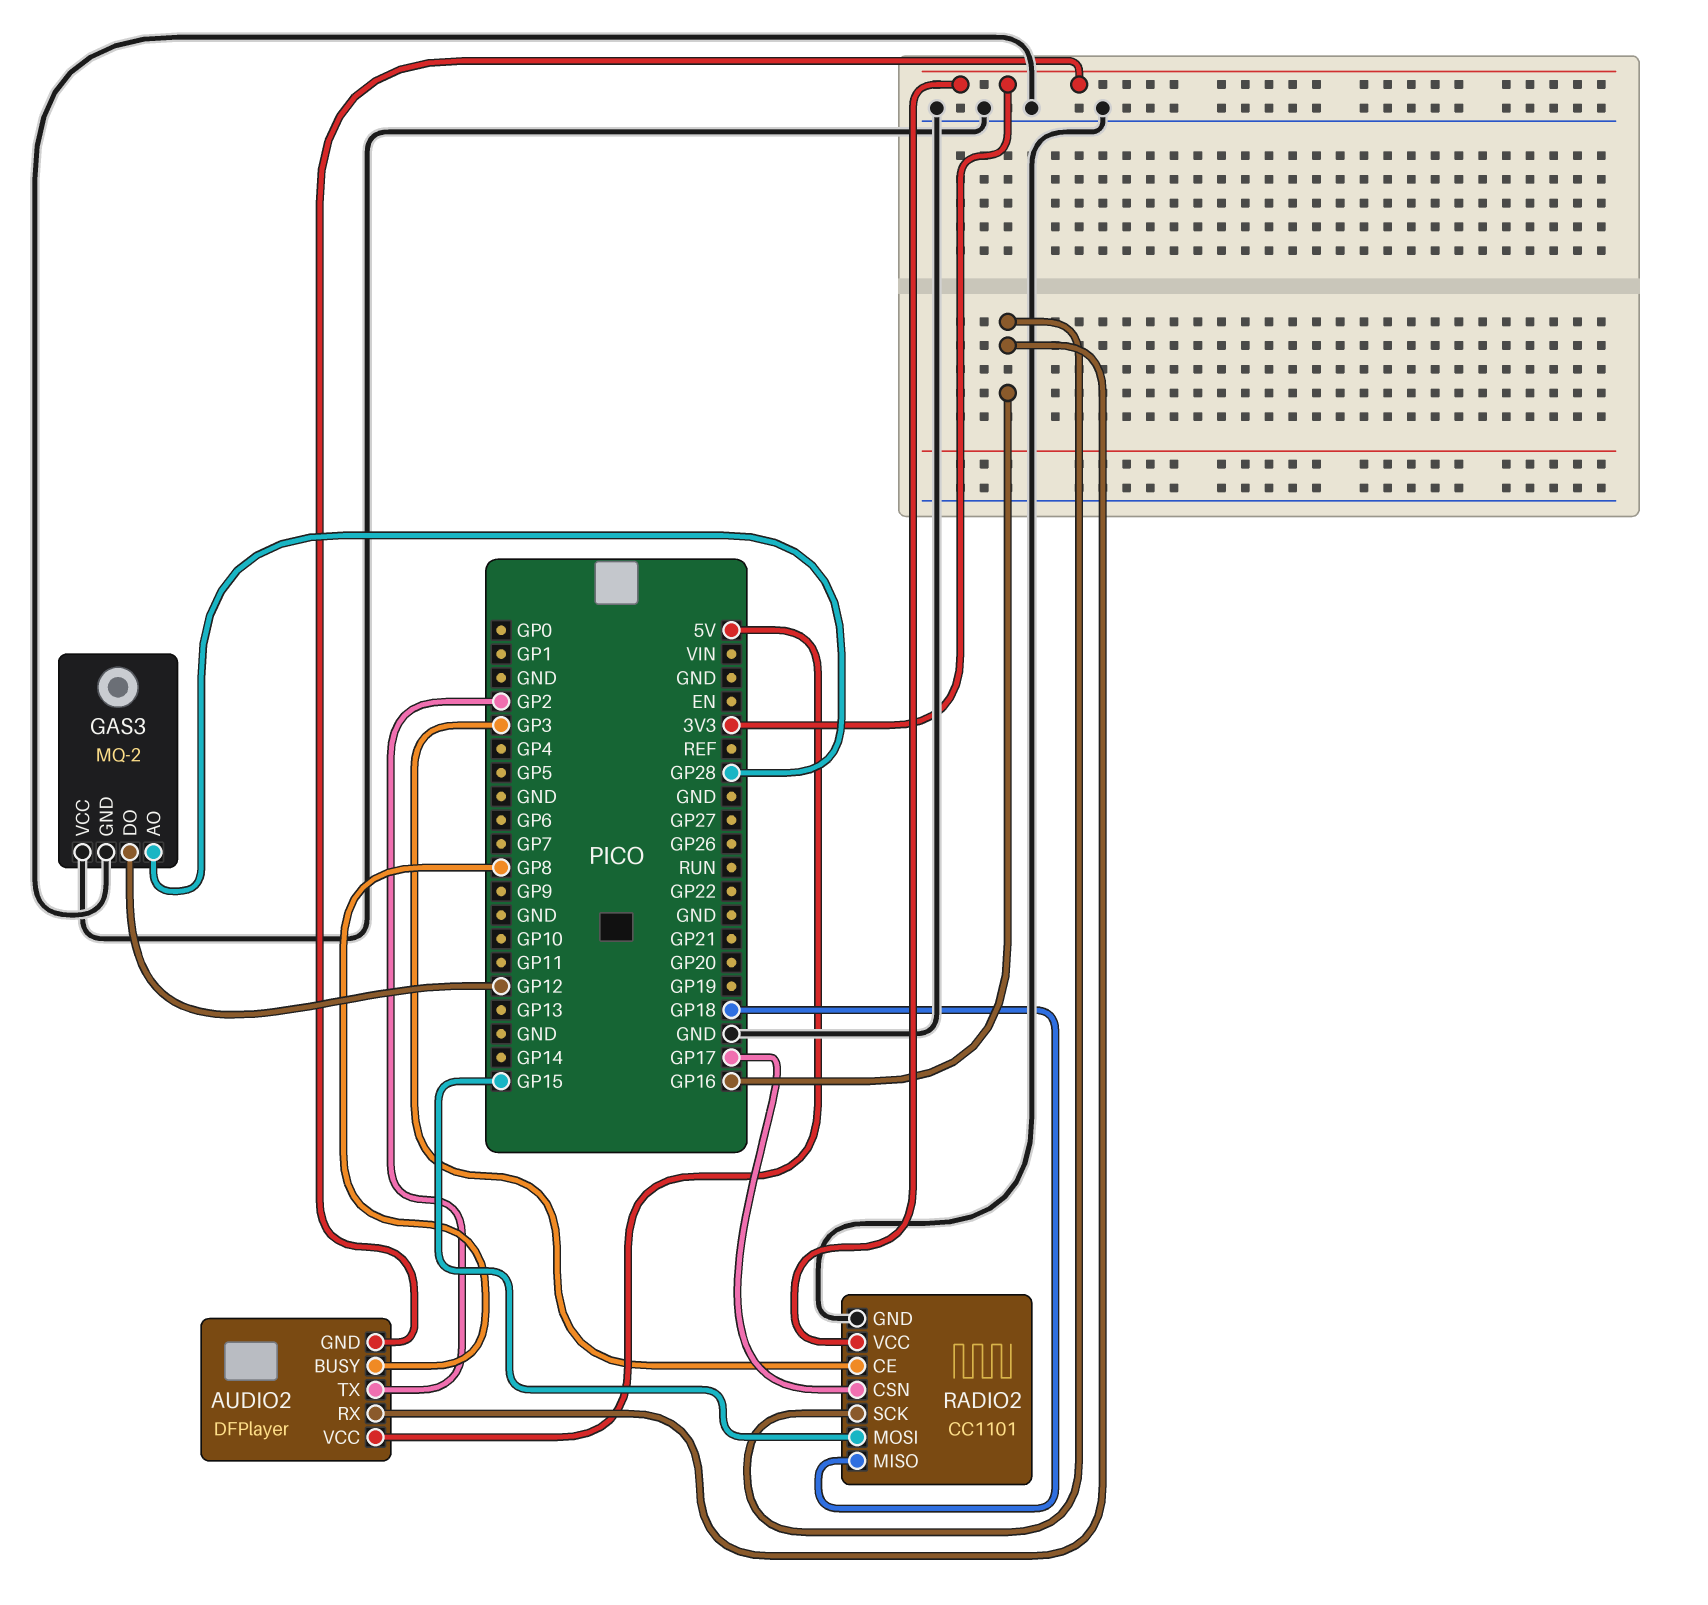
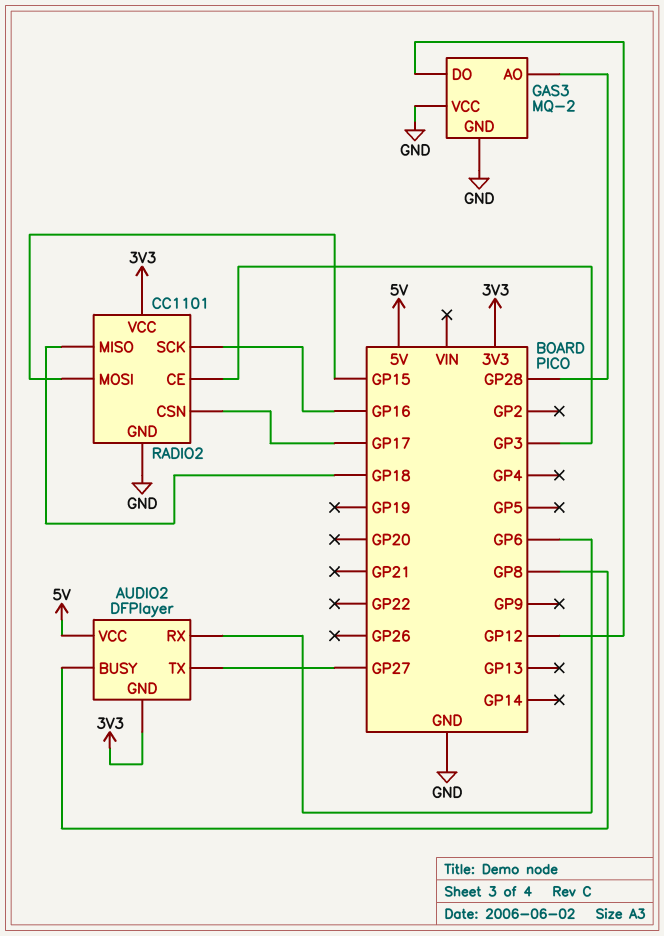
AUDIO2 pin RX: GP16 -> GP6
AUDIO2 pin TX: GP2 -> GP27

